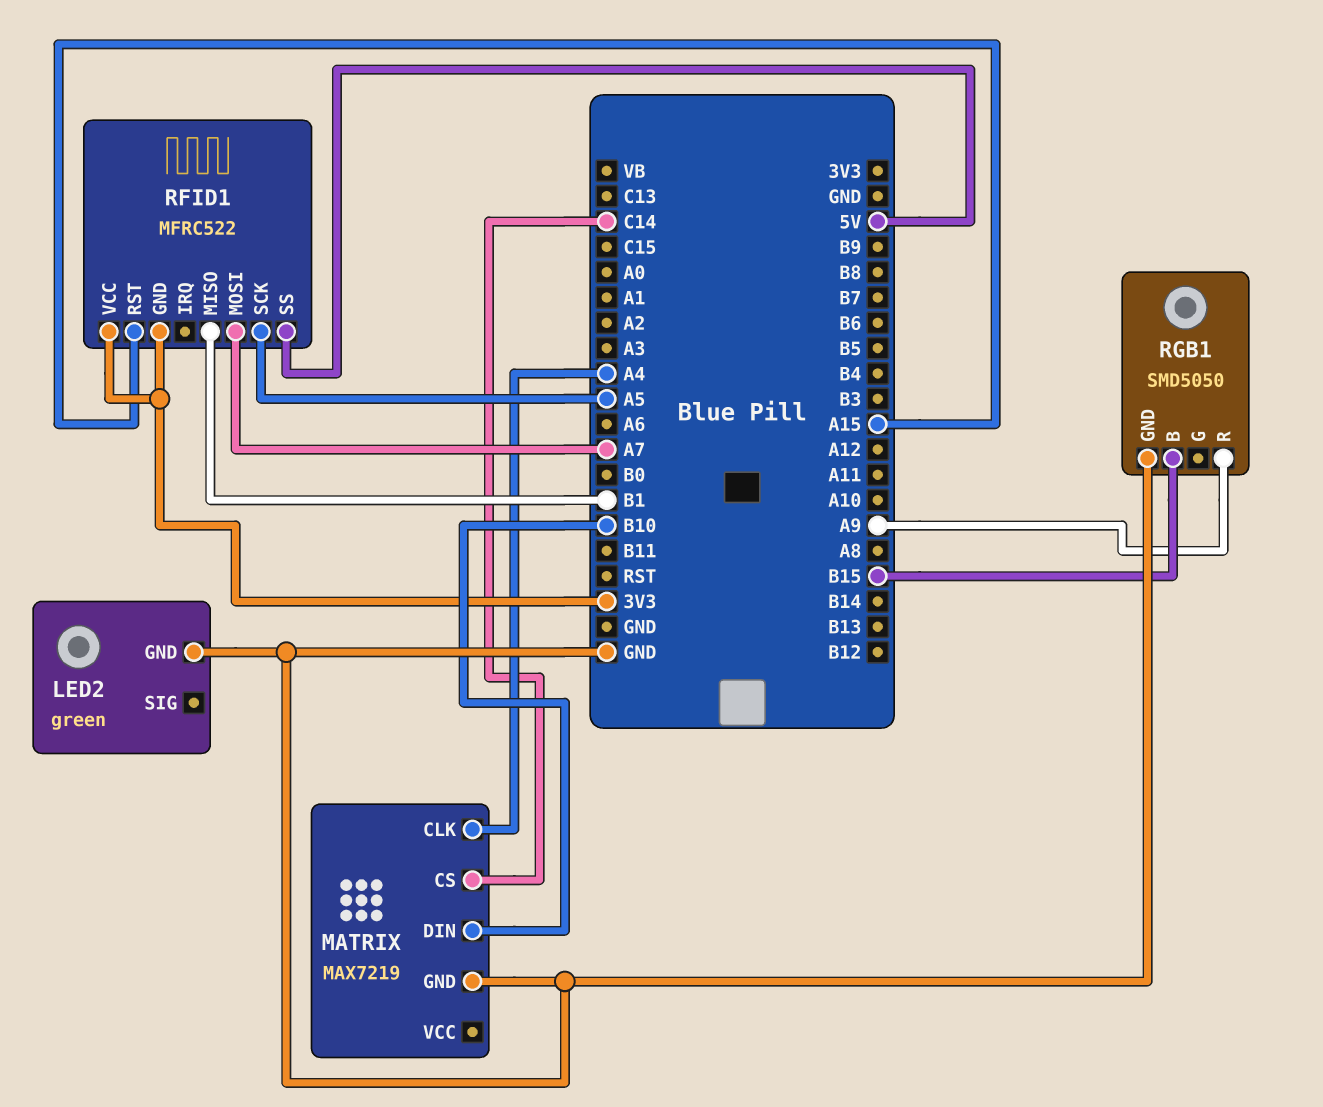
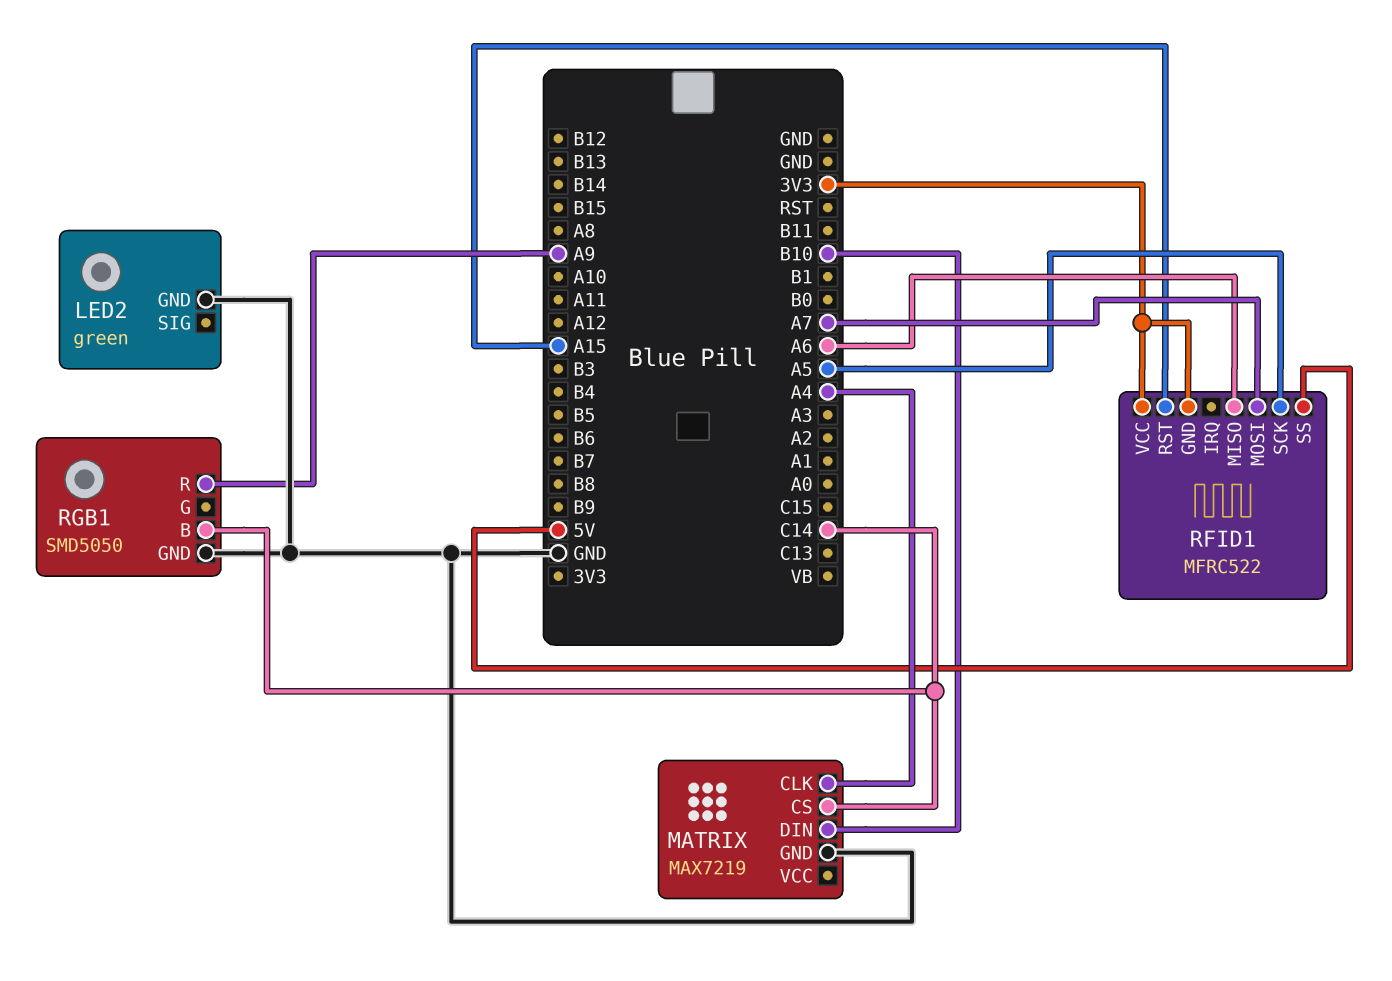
RFID1 pin MISO: B1 -> A6
RGB1 pin B: B15 -> C14

